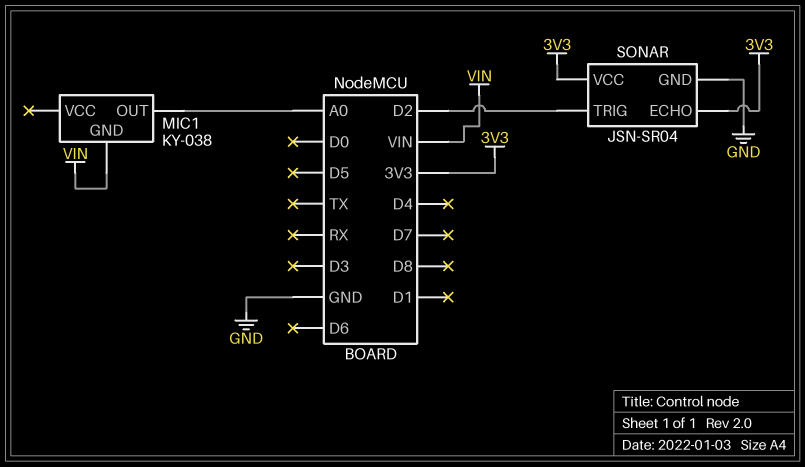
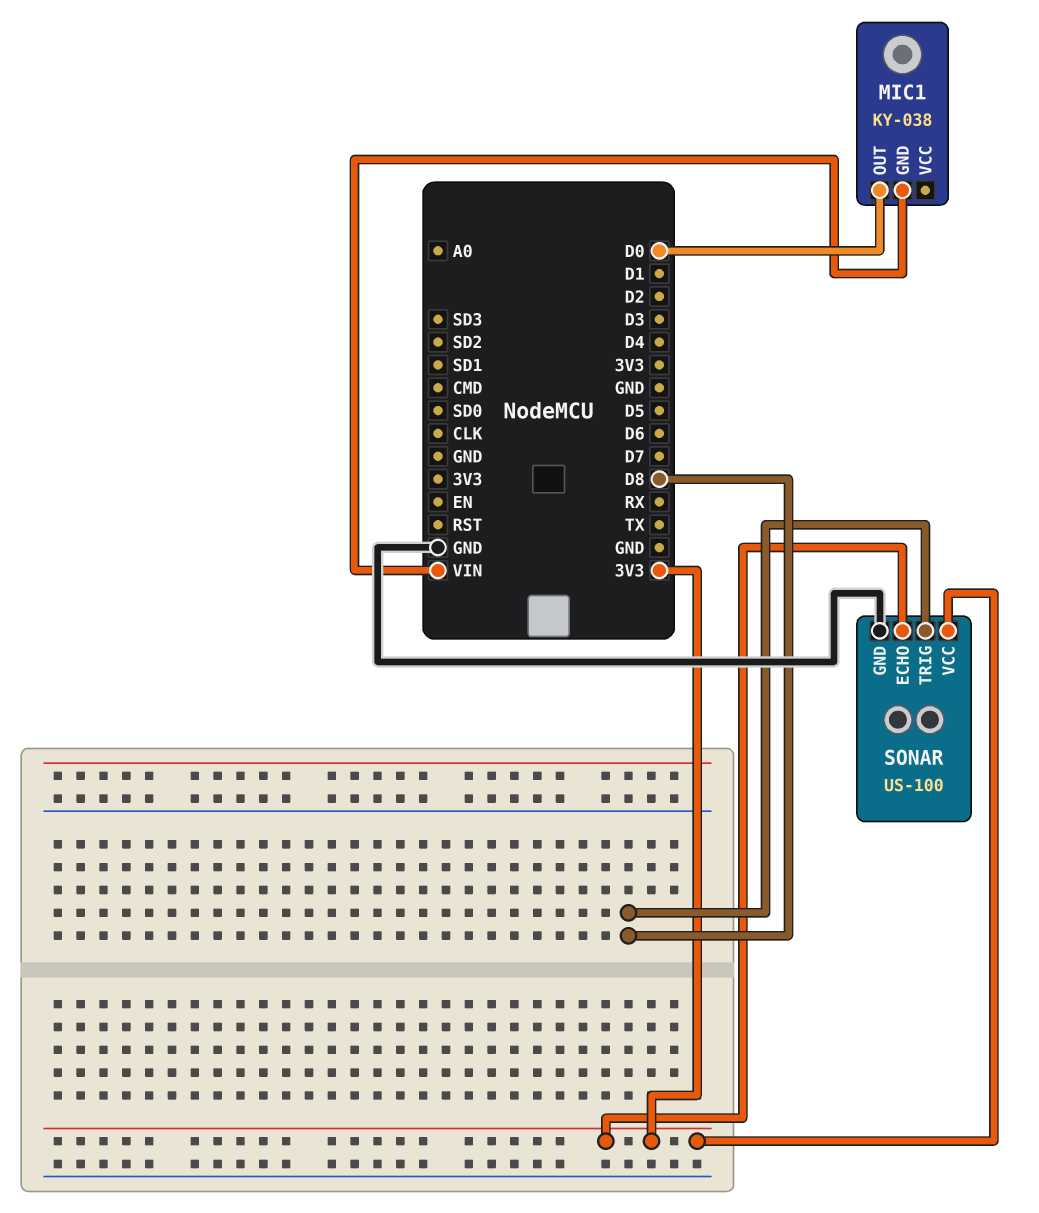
MIC1 pin OUT: A0 -> D0
SONAR: JSN-SR04 -> US-100
SONAR pin TRIG: D2 -> D8

